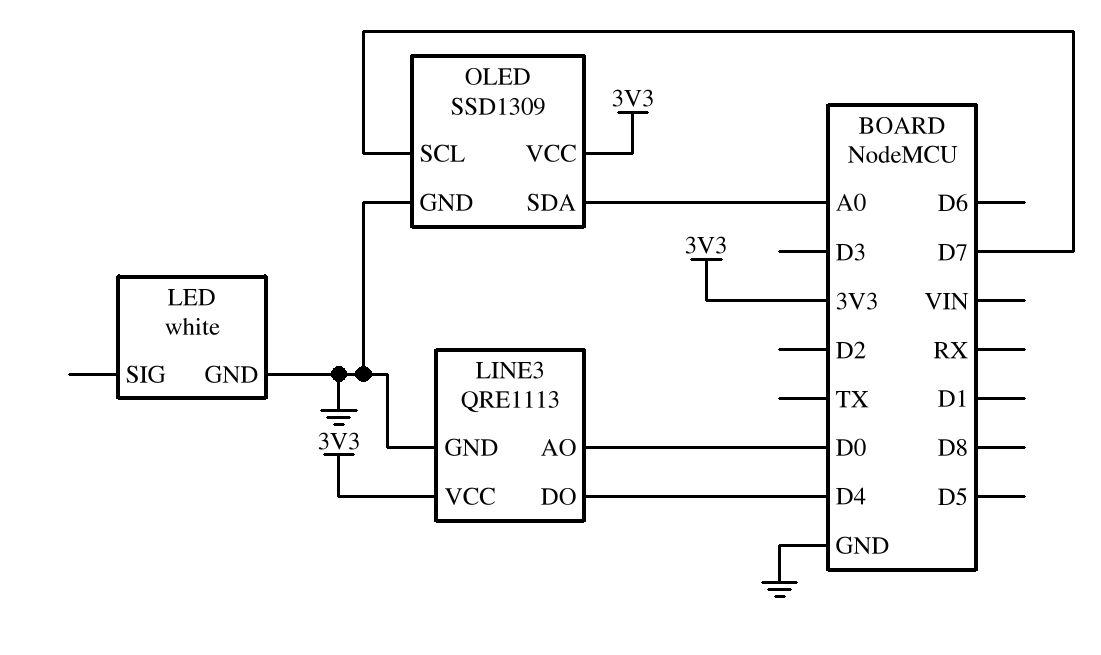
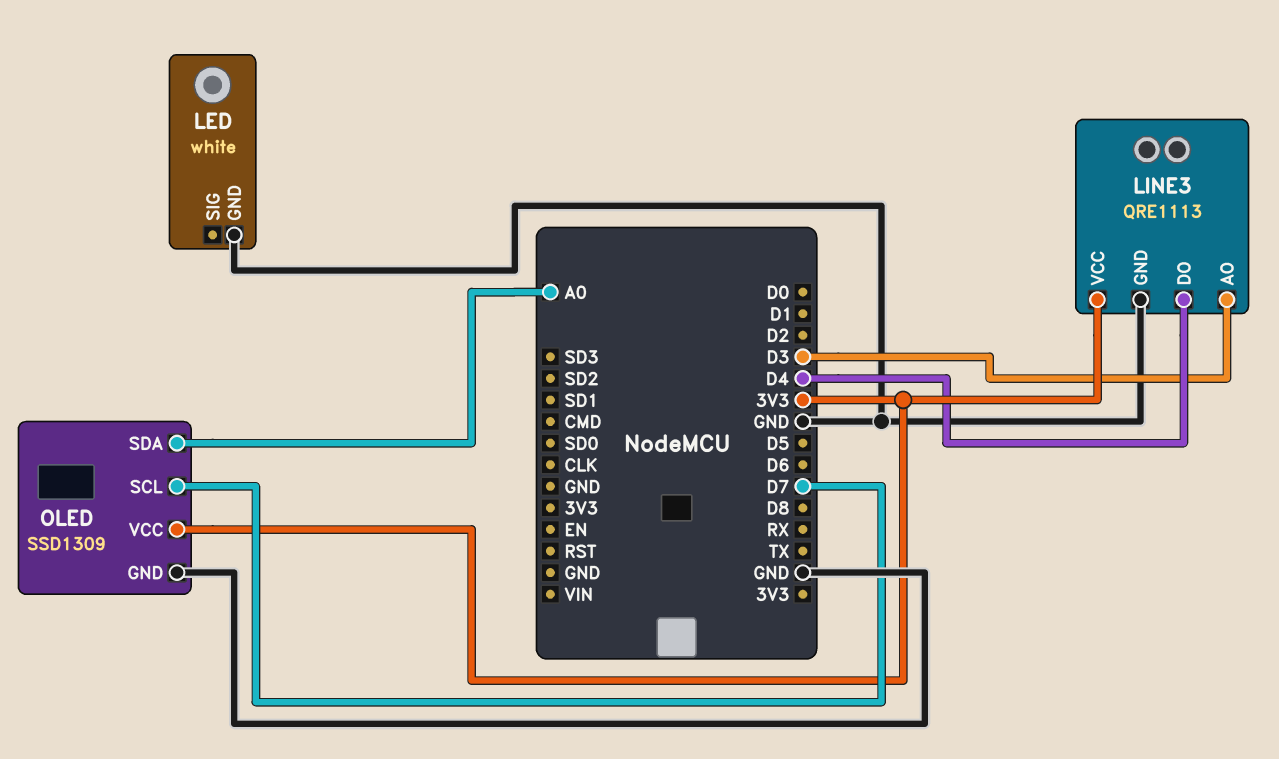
LINE3 pin AO: D0 -> D3

